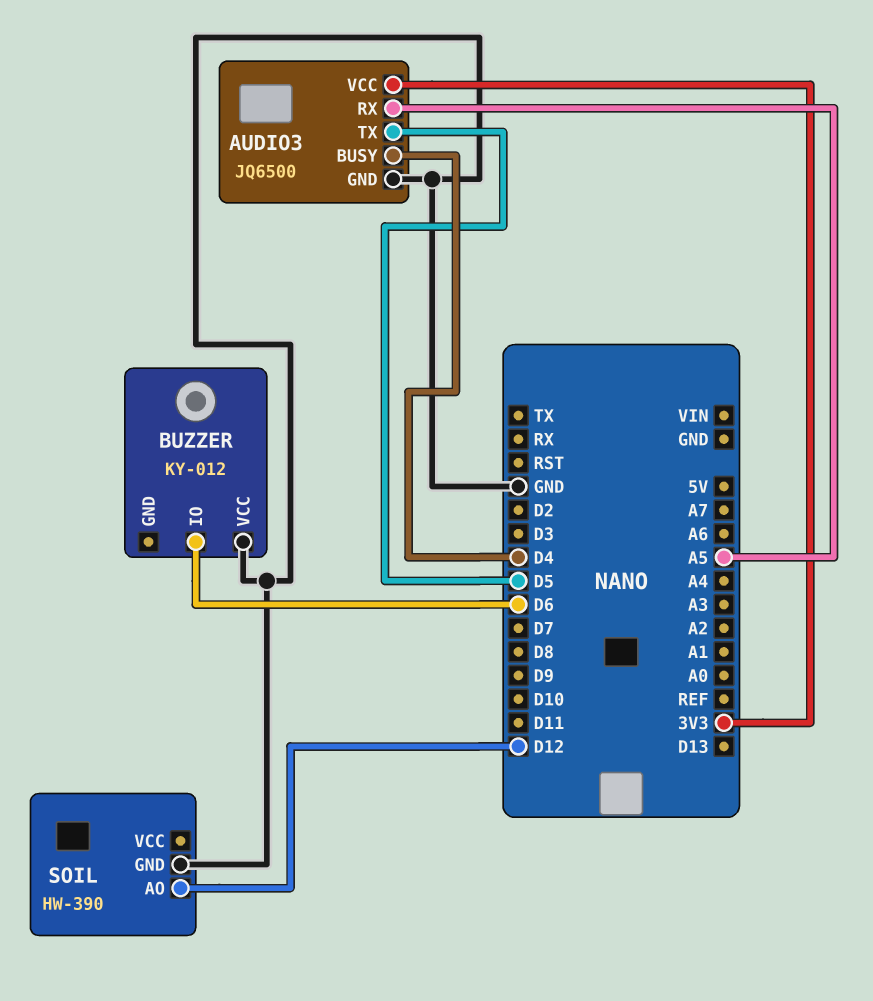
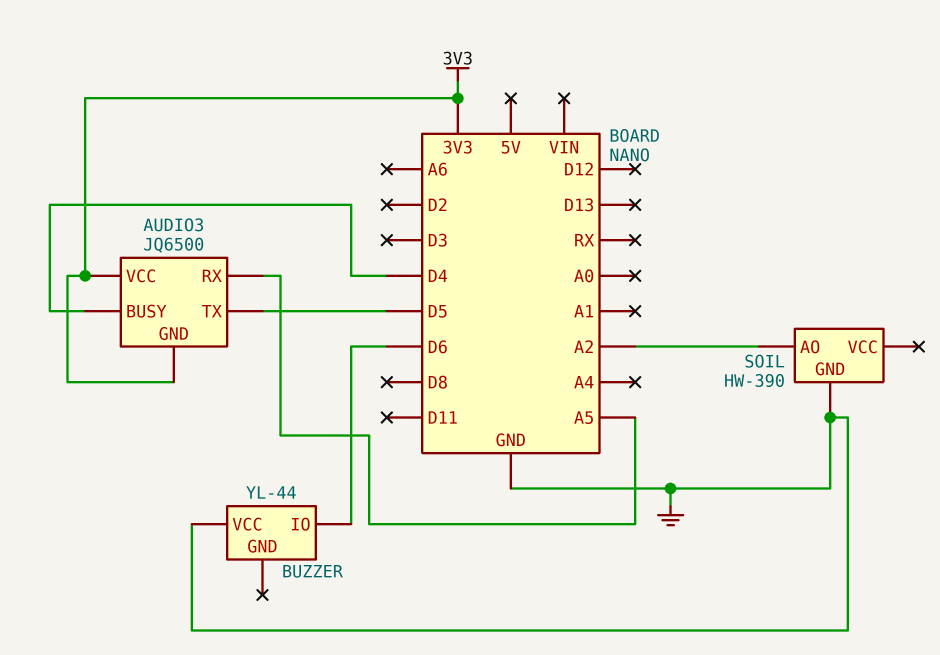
AUDIO3 pin GND: GND -> 3V3
BUZZER: KY-012 -> YL-44
SOIL pin AO: D12 -> A2

